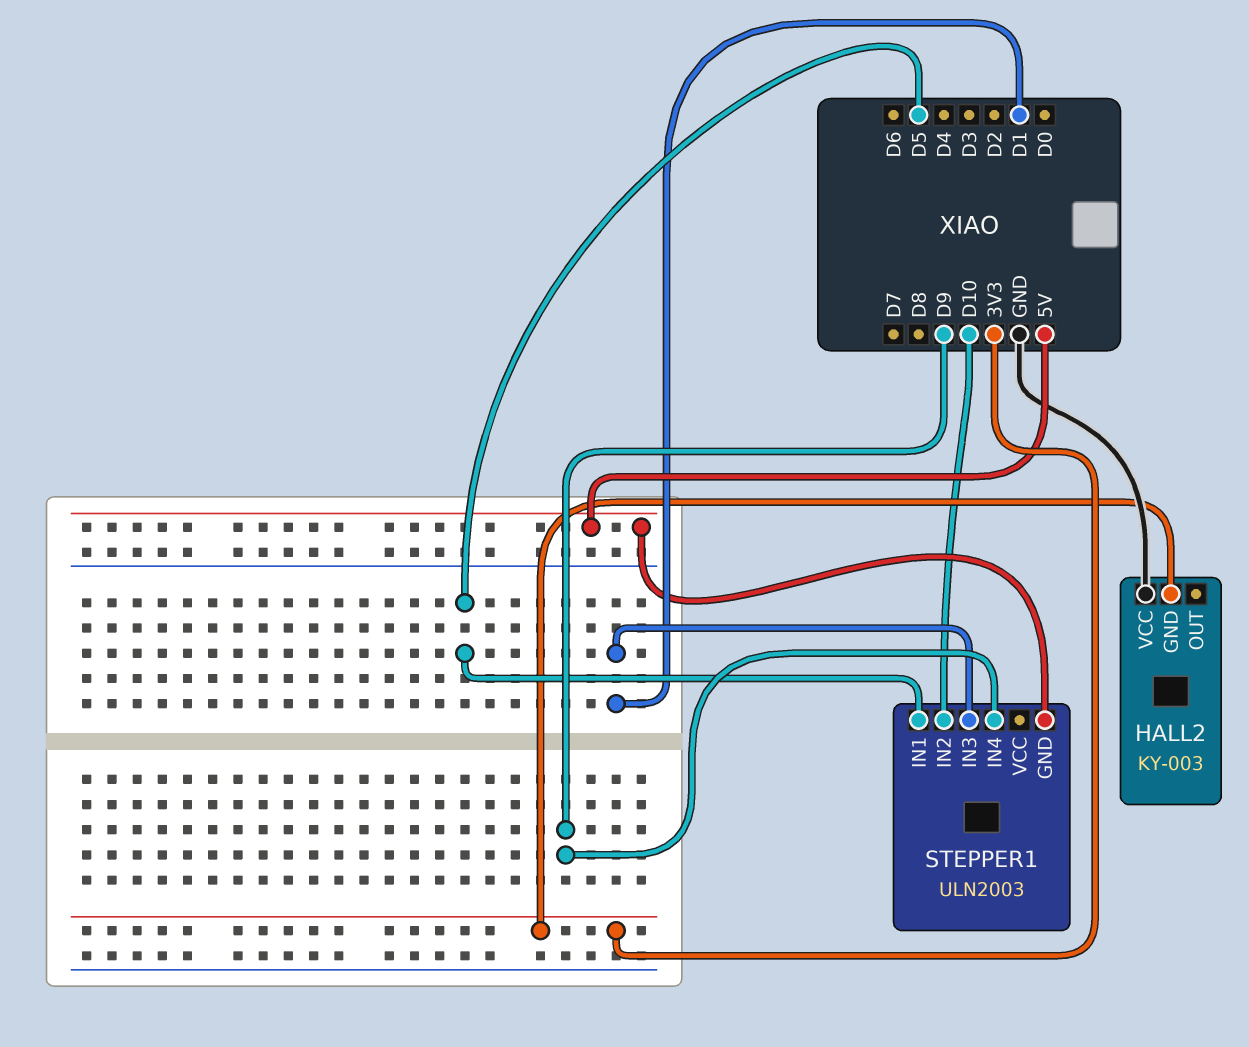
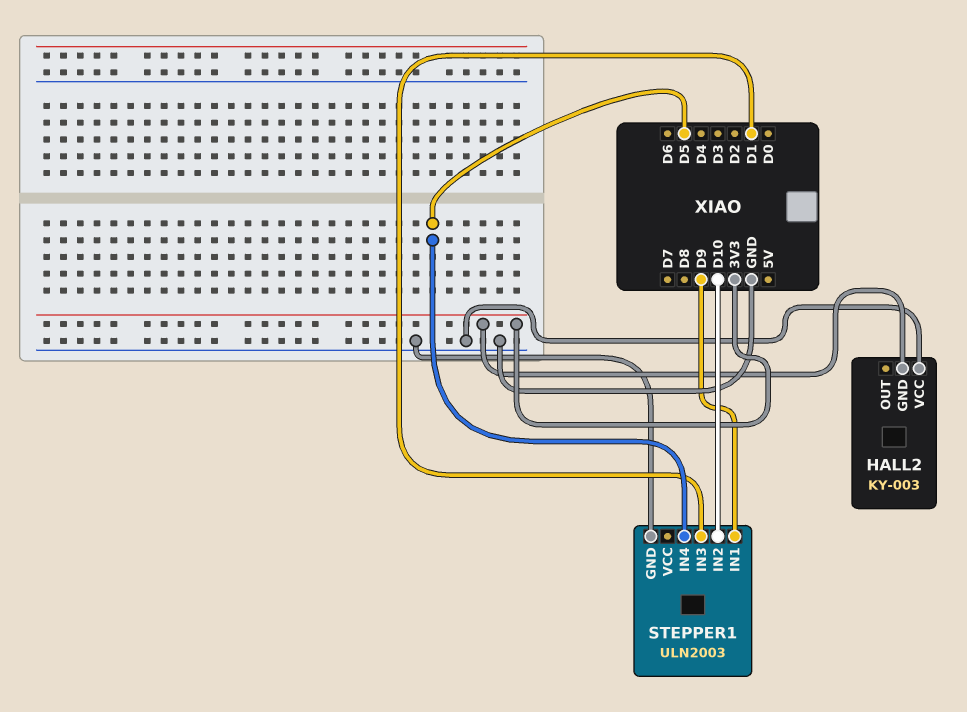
STEPPER1 pin GND: 5V -> GND
STEPPER1 pin IN1: D5 -> D9
STEPPER1 pin IN4: D9 -> D5

